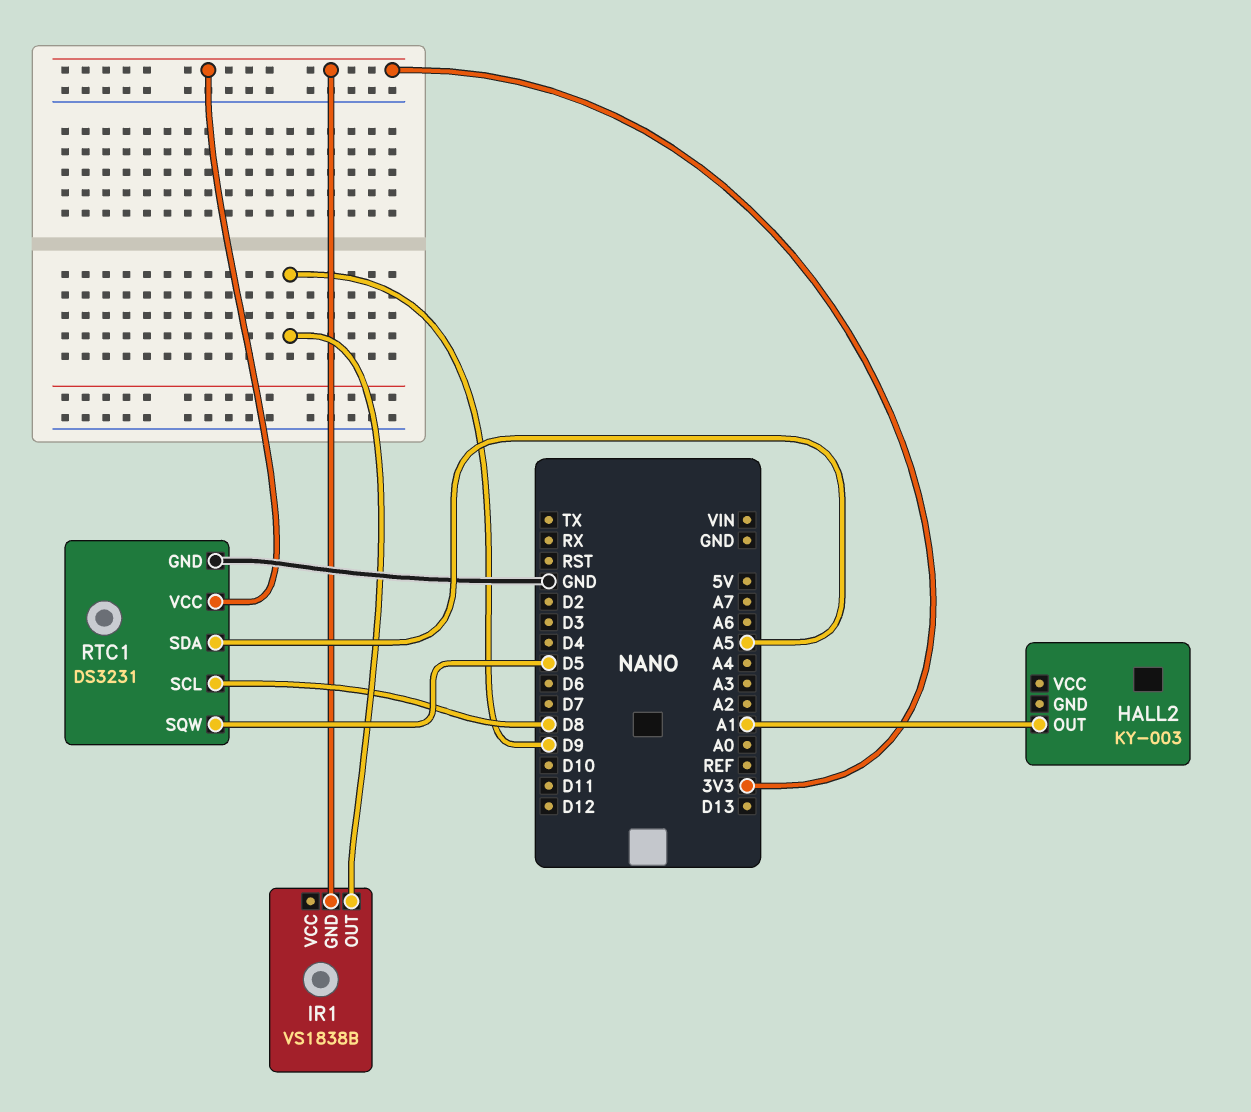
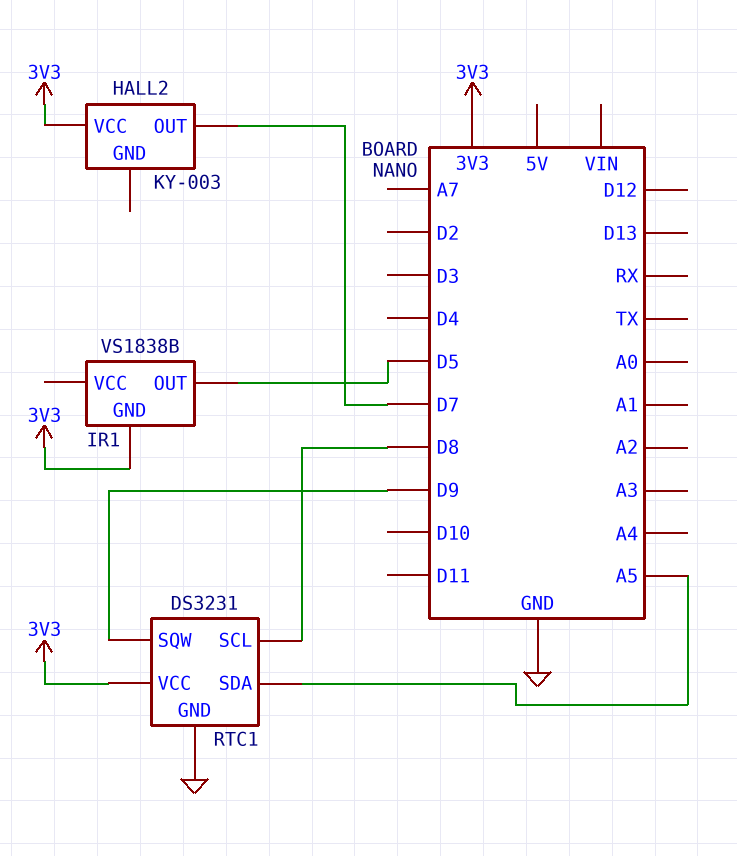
HALL2 pin OUT: A1 -> D7
HALL2 pin VCC: none -> 3V3
IR1 pin OUT: D9 -> D5
RTC1 pin SQW: D5 -> D9

